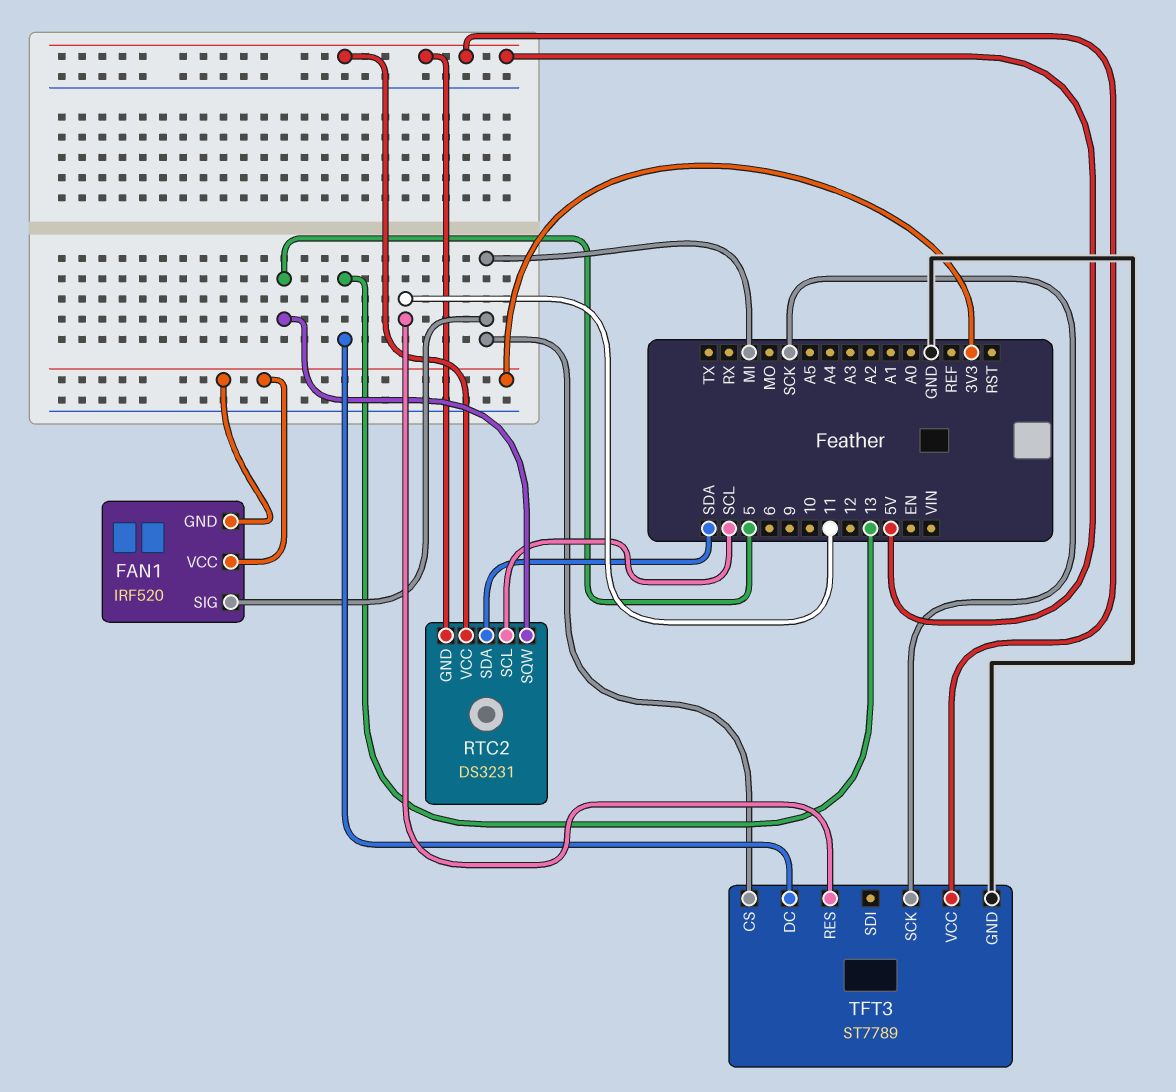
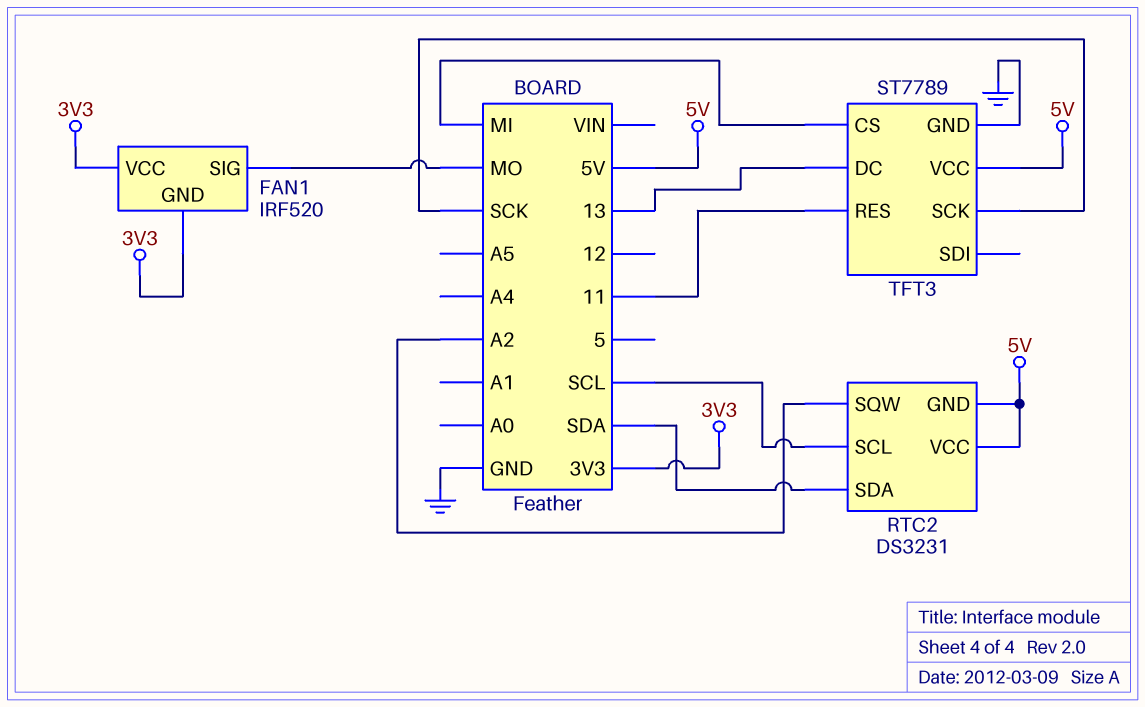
FAN1 pin SIG: MI -> MO
RTC2 pin SQW: 5 -> A2

